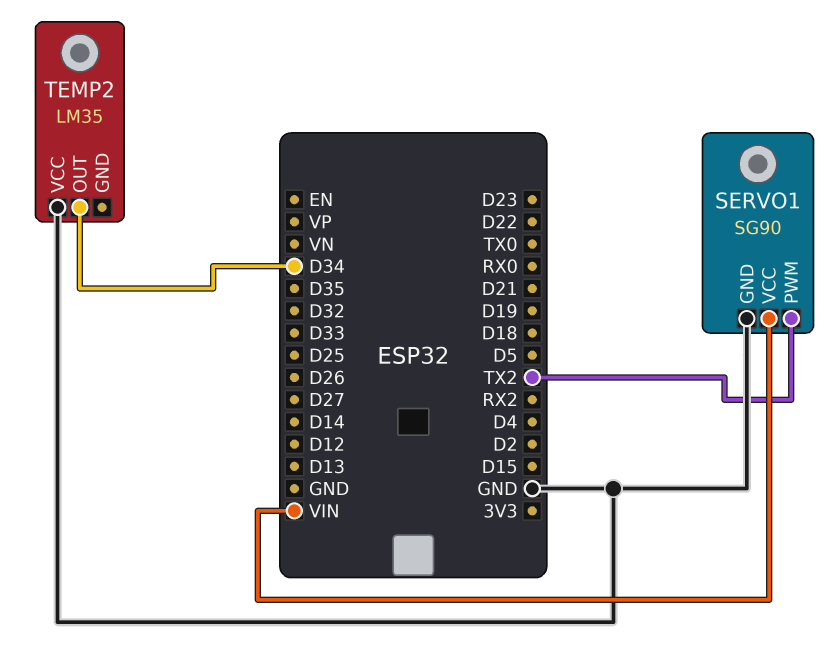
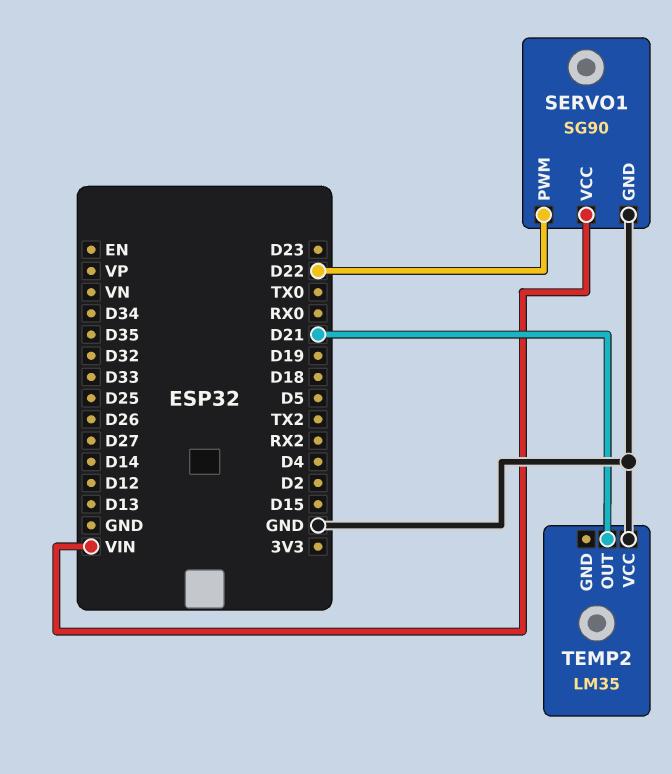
SERVO1 pin PWM: TX2 -> D22
TEMP2 pin OUT: D34 -> D21

